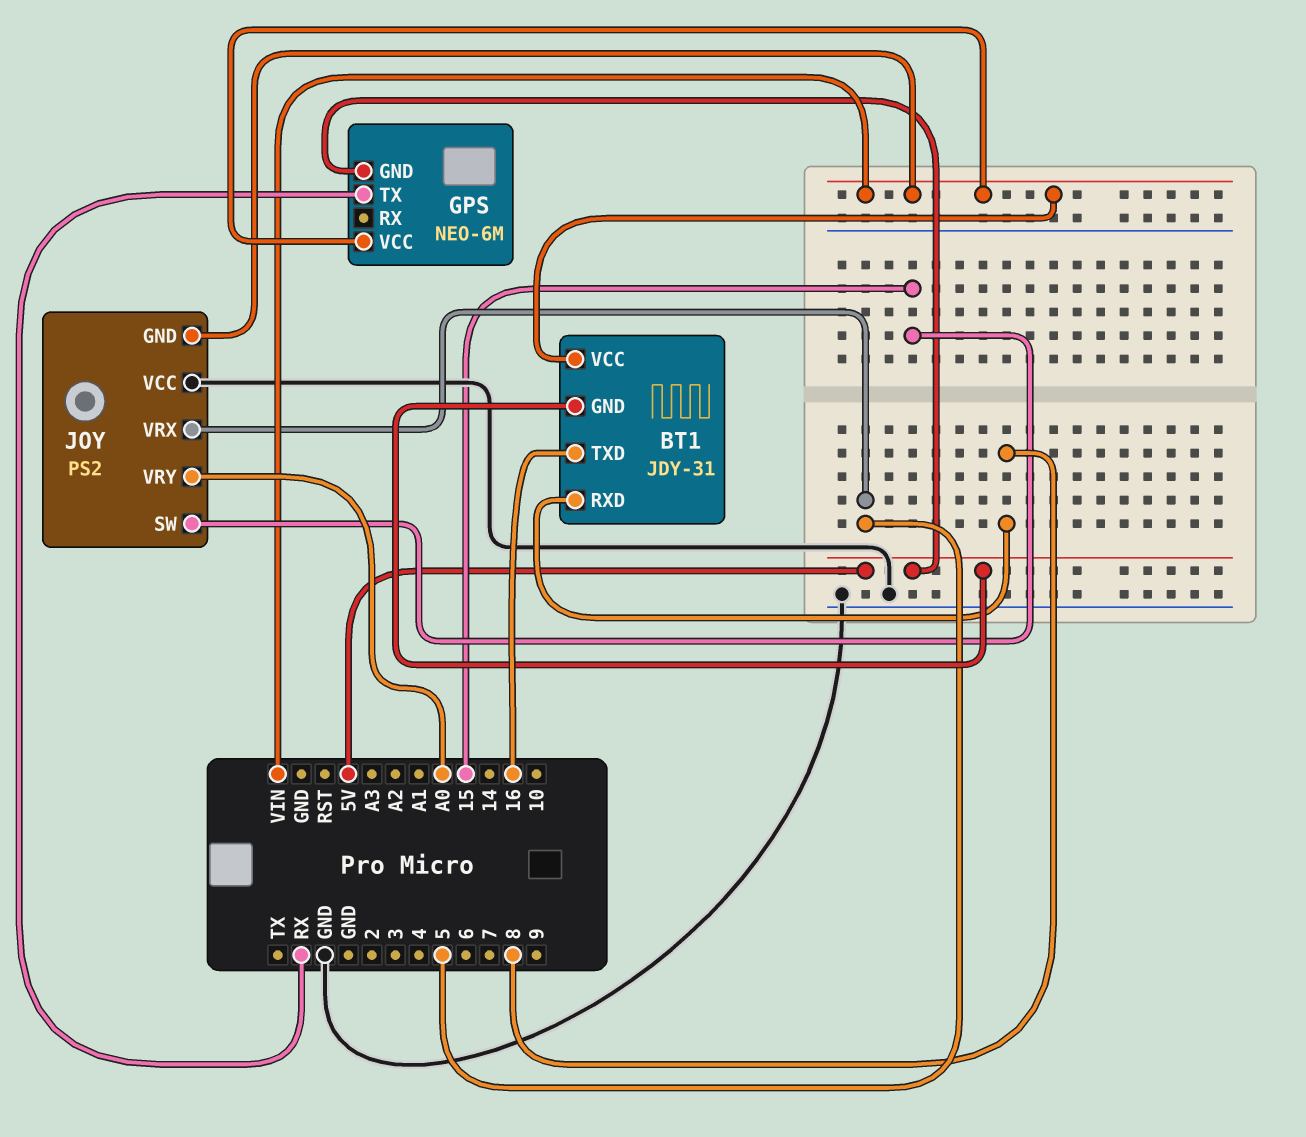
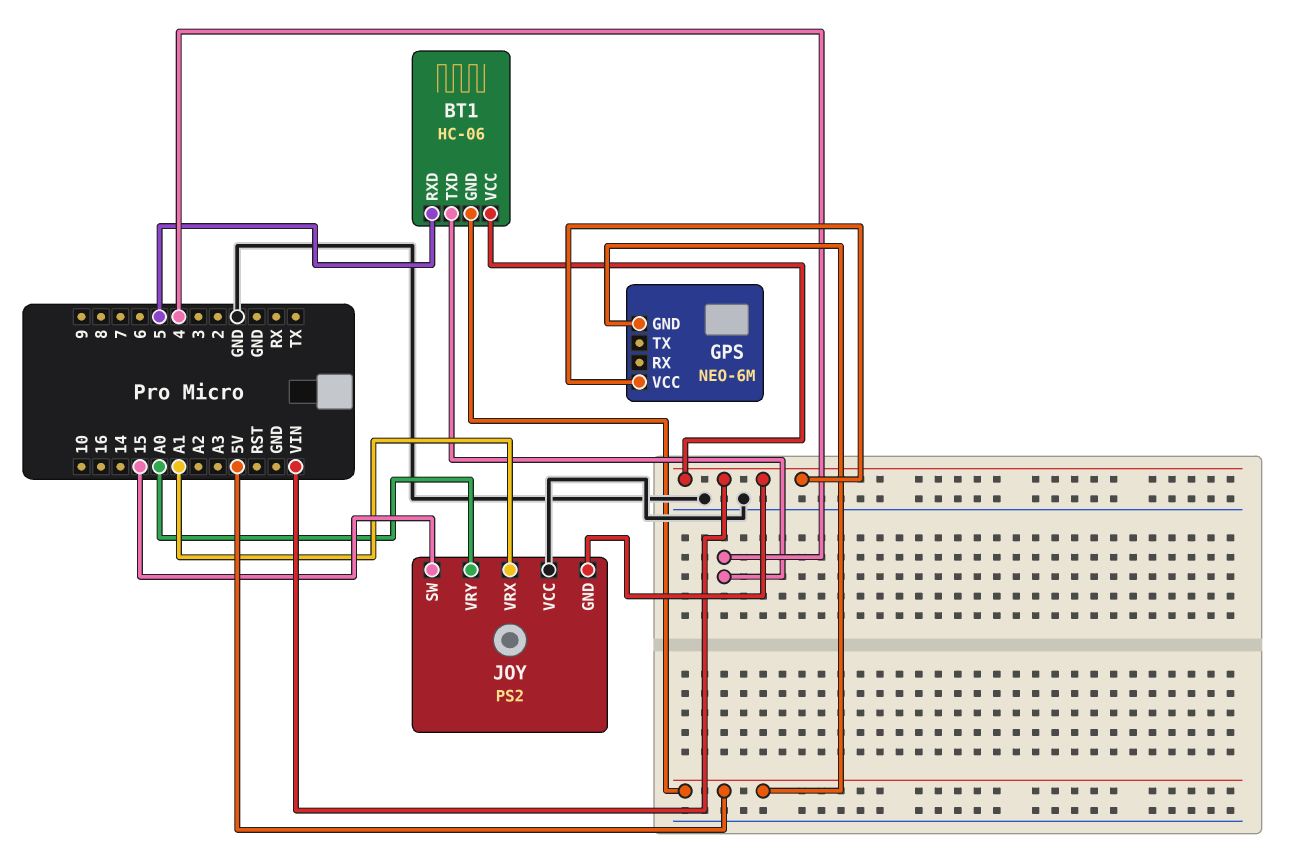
BT1: JDY-31 -> HC-06
BT1 pin RXD: 8 -> 5
BT1 pin TXD: 16 -> 4
GPS pin TX: RX -> none
JOY pin VRX: 5 -> A1

